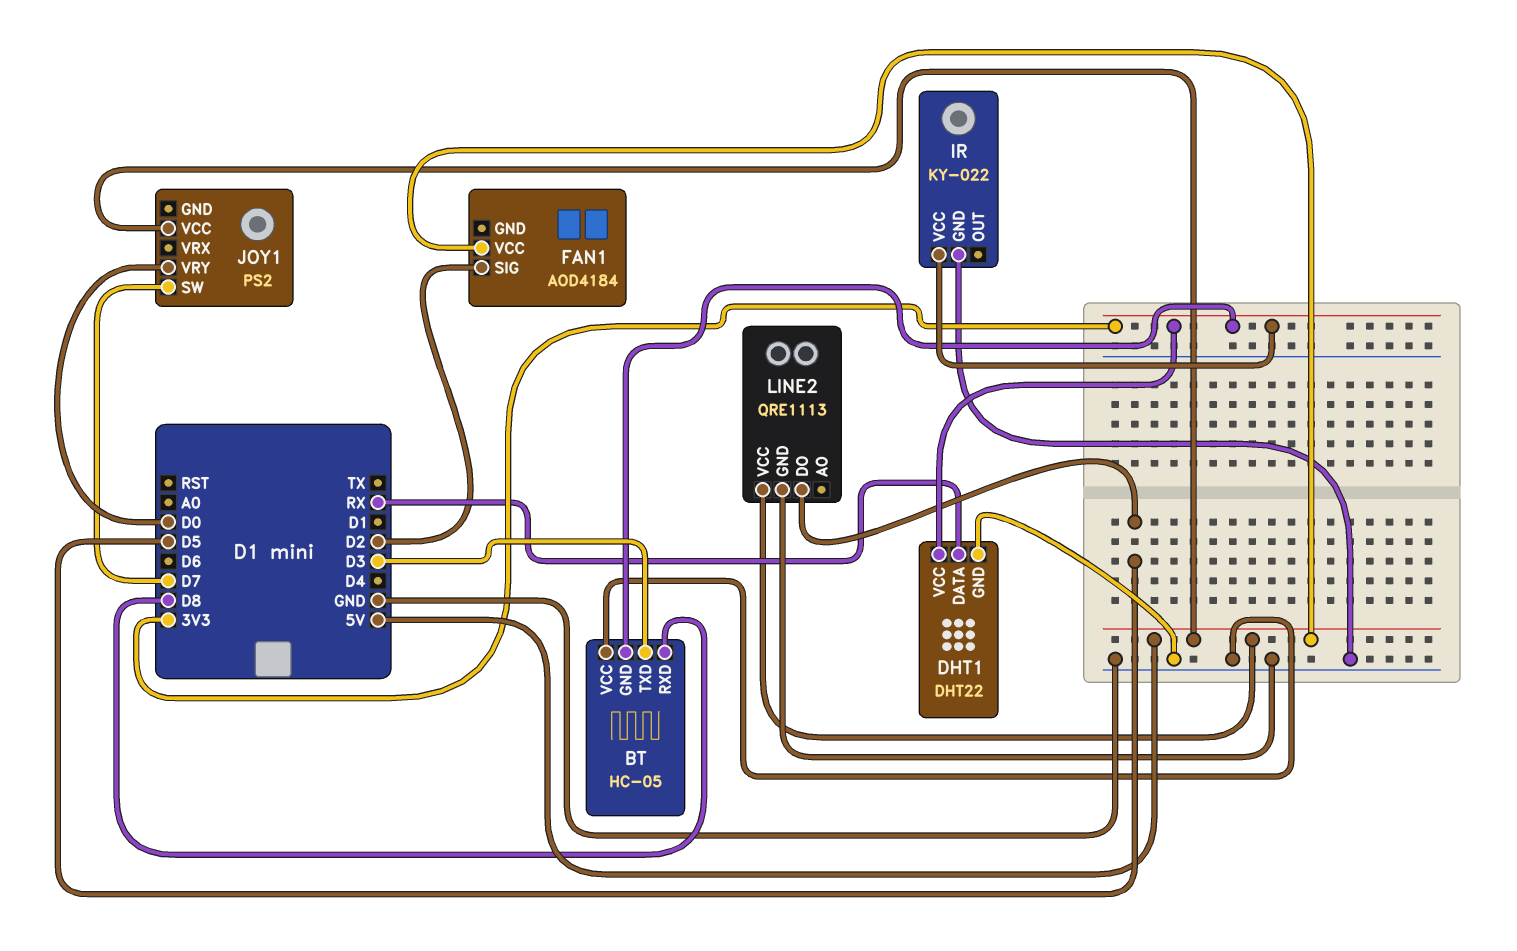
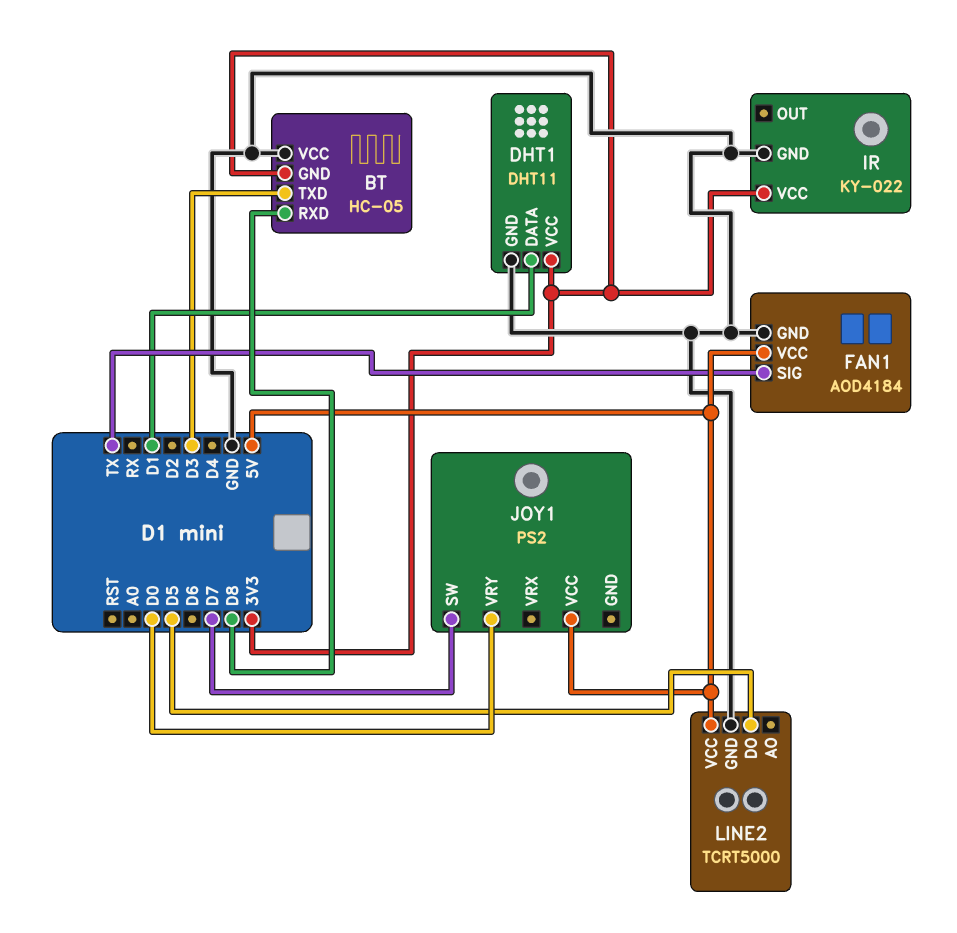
DHT1: DHT22 -> DHT11
DHT1 pin DATA: RX -> D1
FAN1 pin GND: none -> GND
FAN1 pin SIG: D2 -> TX
LINE2: QRE1113 -> TCRT5000

